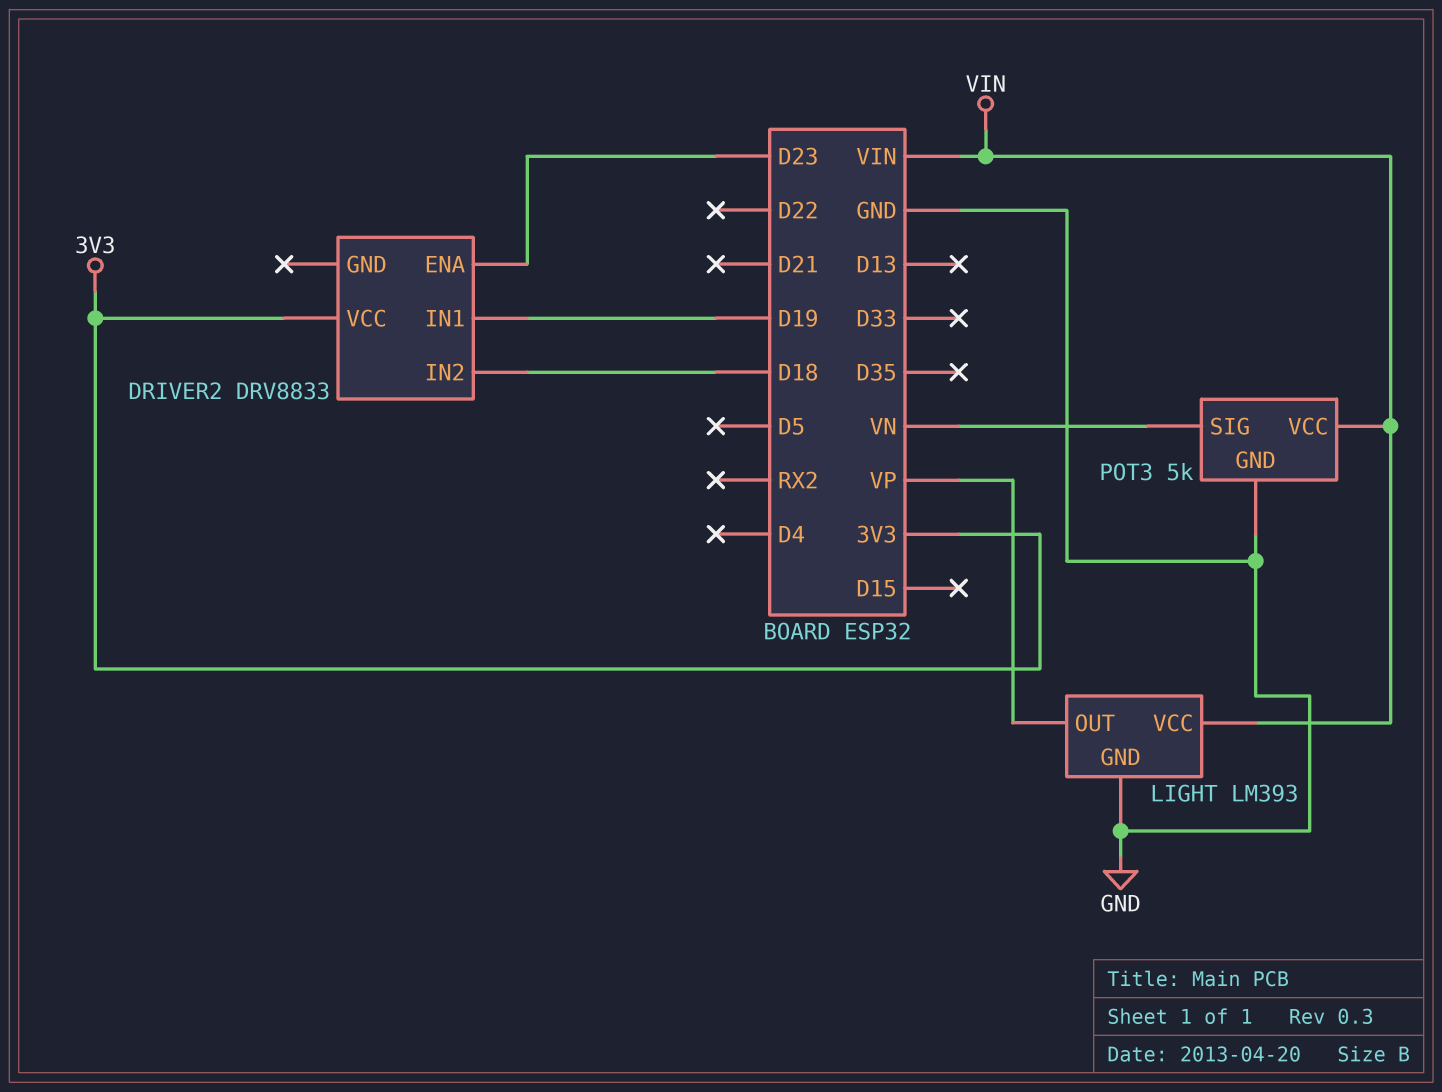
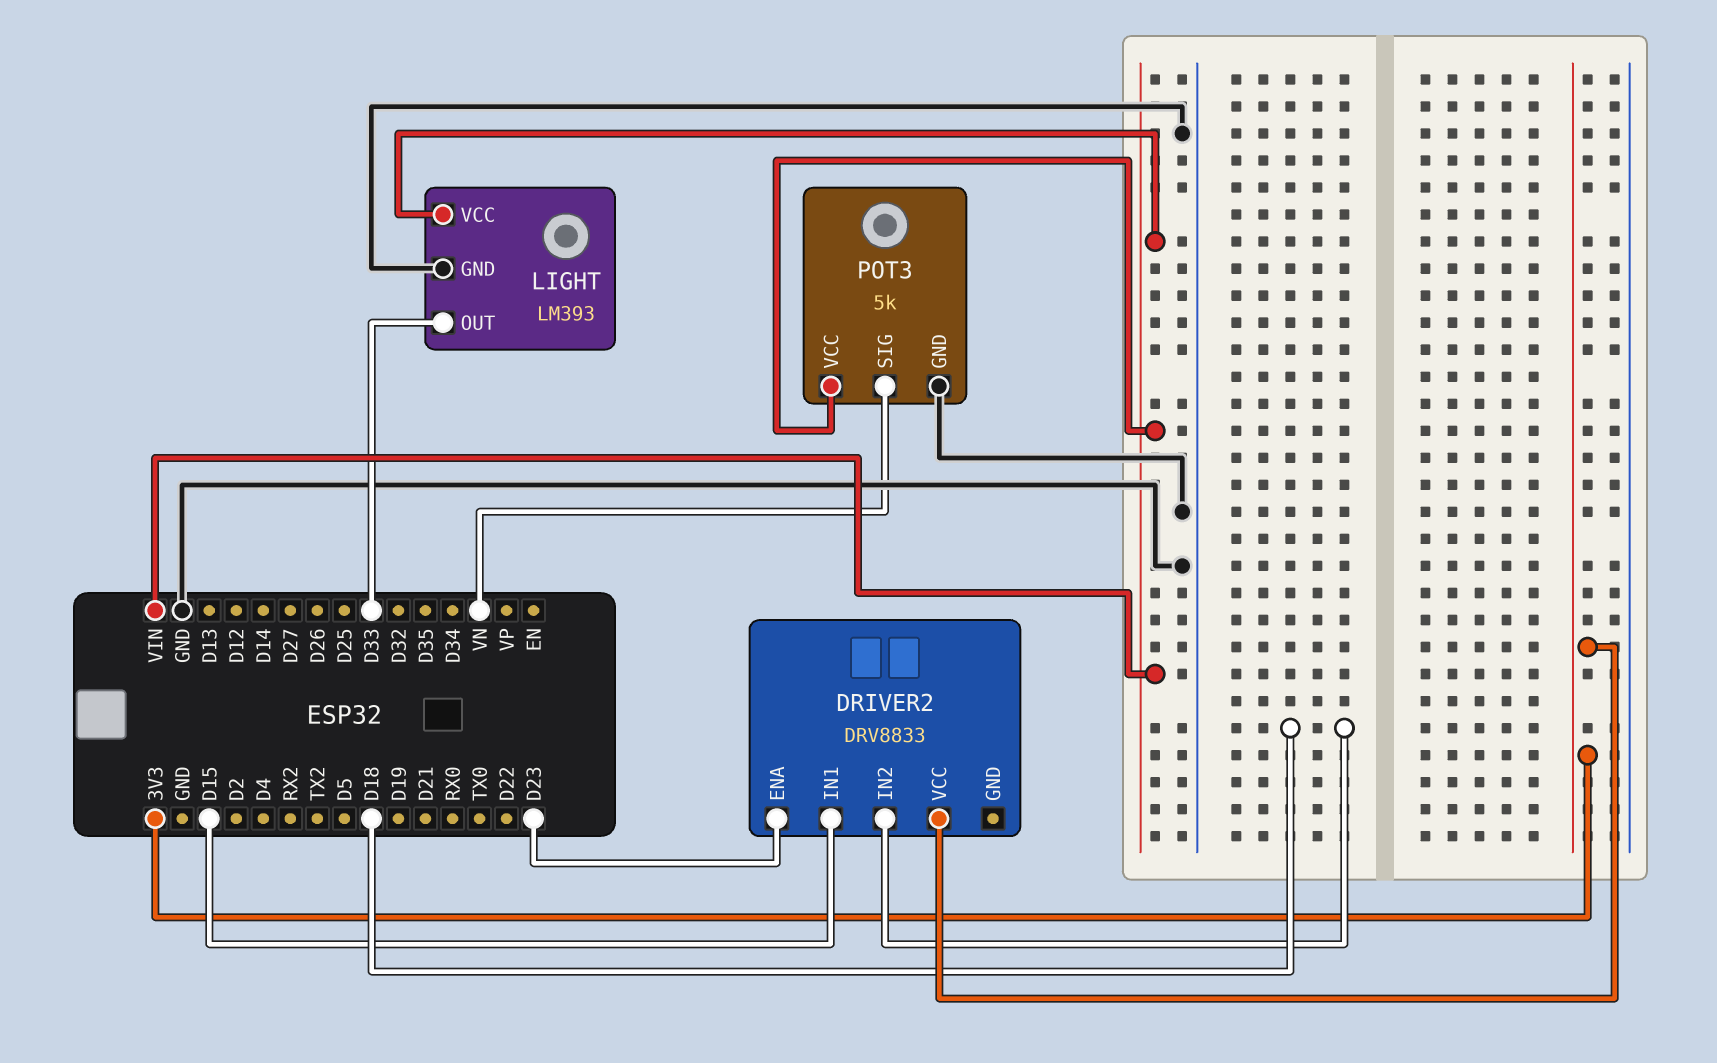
DRIVER2 pin IN1: D19 -> D15
LIGHT pin OUT: VP -> D33

